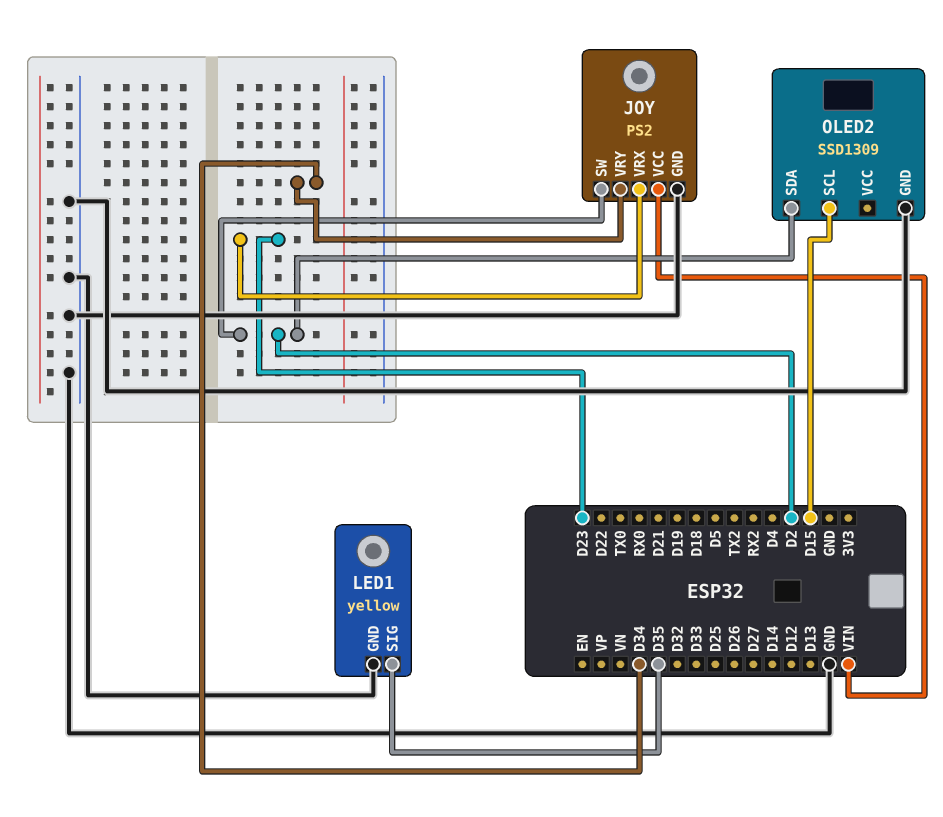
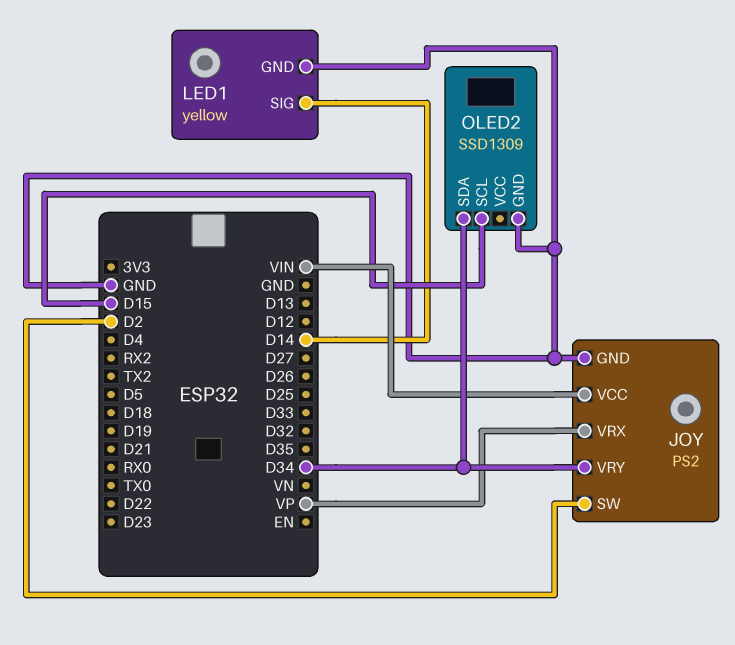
JOY pin VRX: D23 -> VP
LED1 pin SIG: D35 -> D14
OLED2 pin SDA: D2 -> D34

